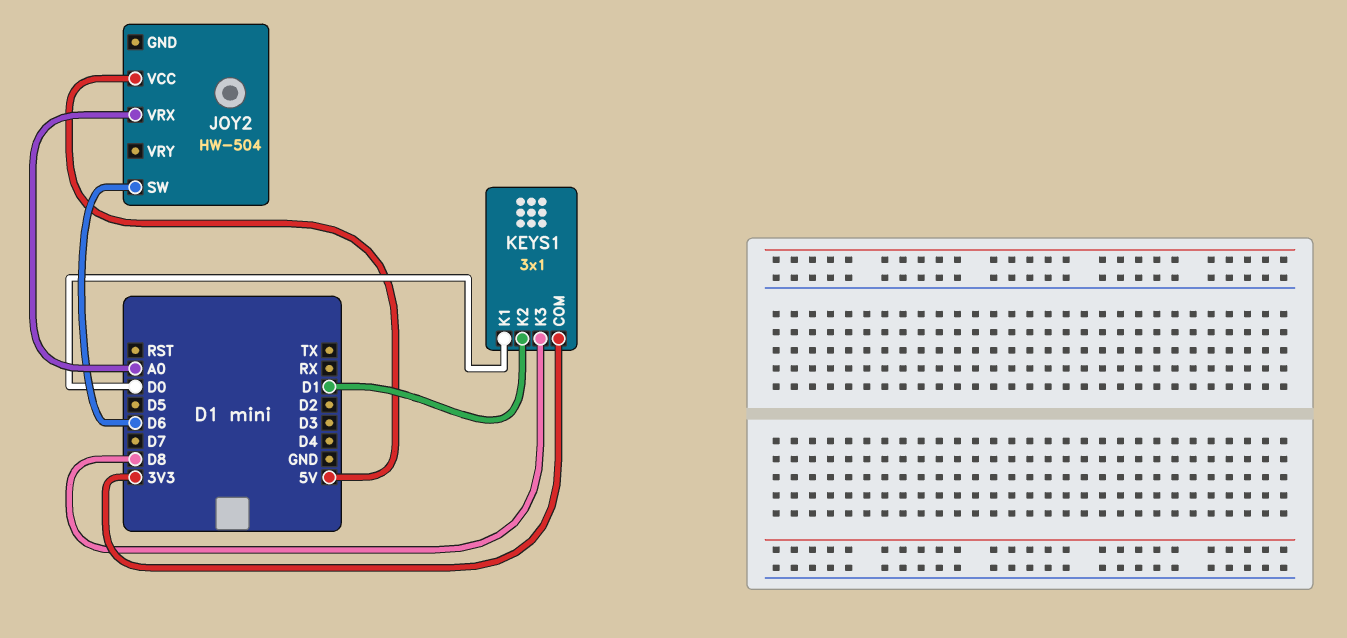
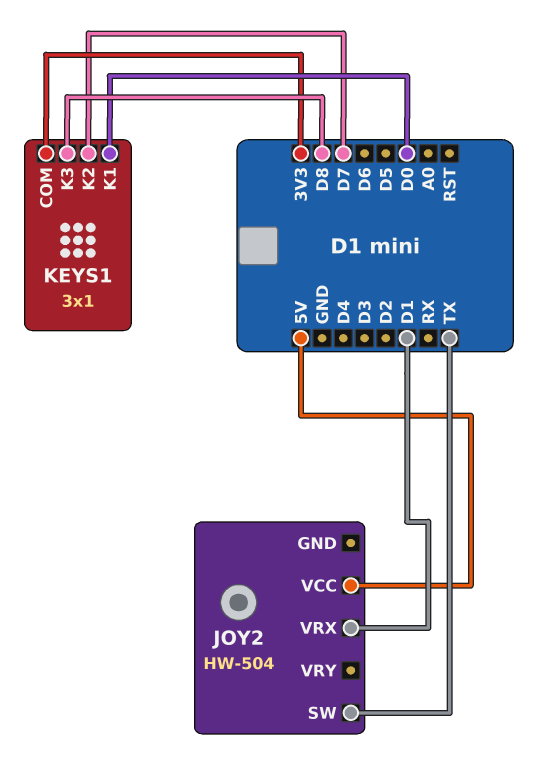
JOY2 pin SW: D6 -> TX
JOY2 pin VRX: A0 -> D1
KEYS1 pin K2: D1 -> D7

